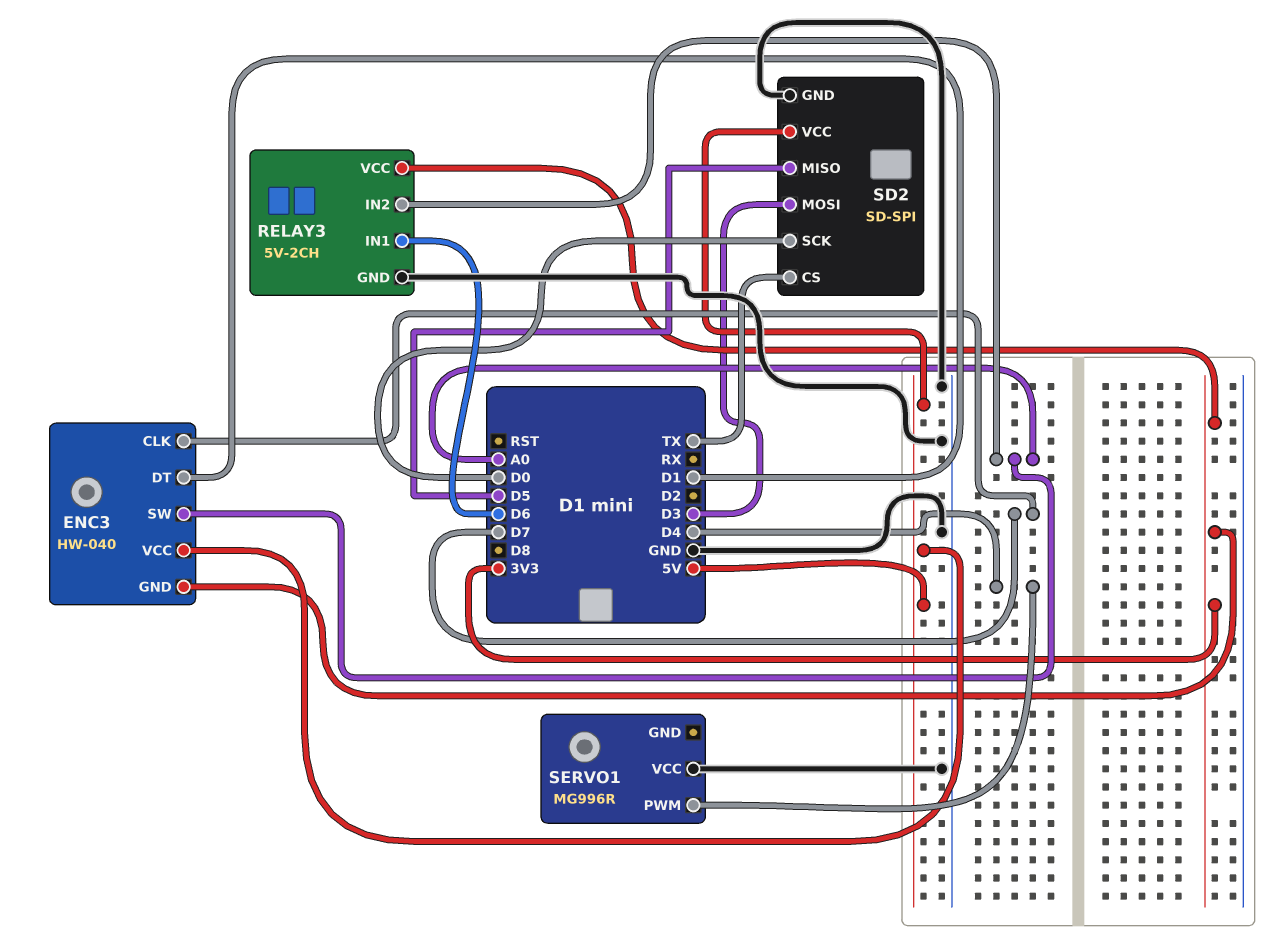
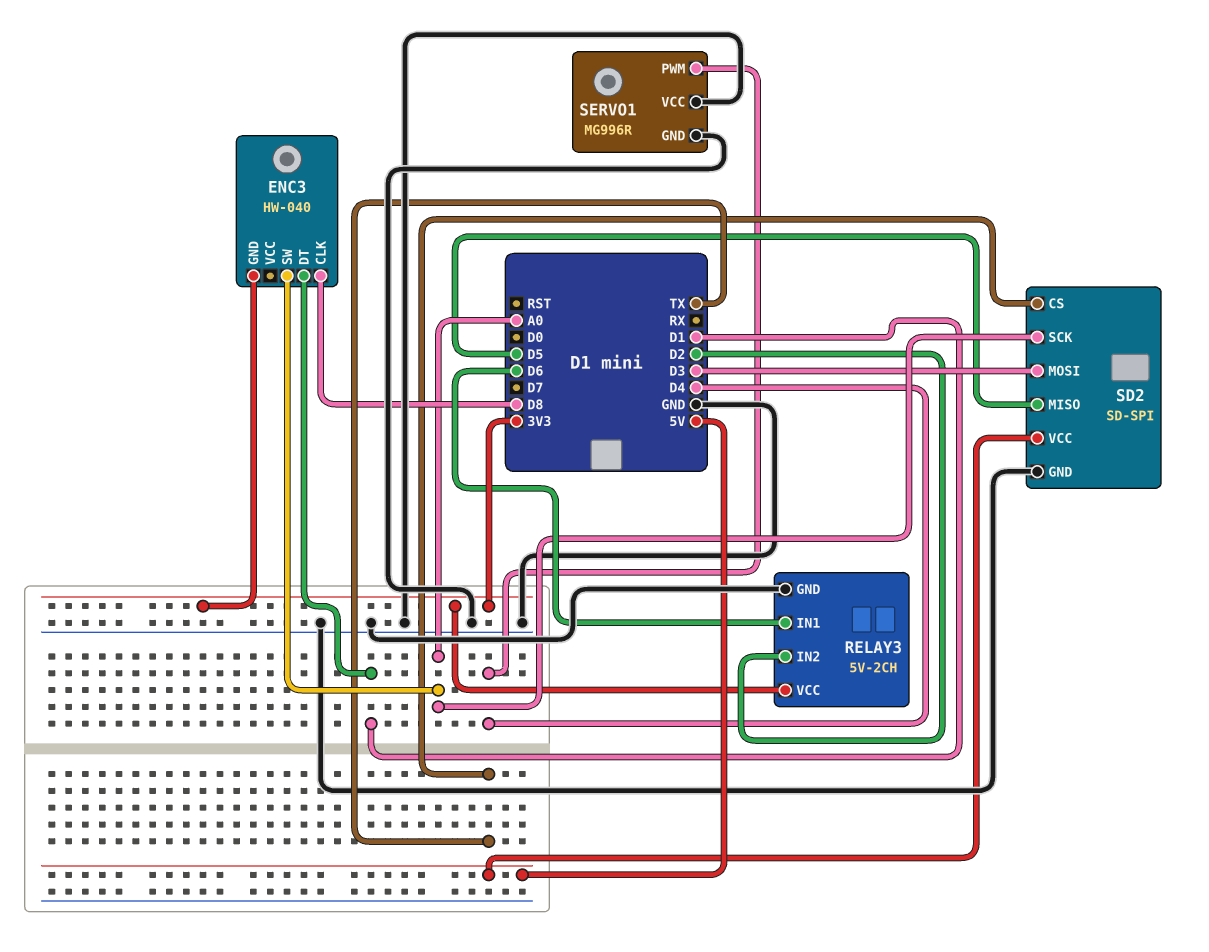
ENC3 pin CLK: D7 -> D8
ENC3 pin VCC: 5V -> none
RELAY3 pin IN2: A0 -> D2
SD2 pin SCK: D0 -> A0
SERVO1 pin GND: none -> GND

